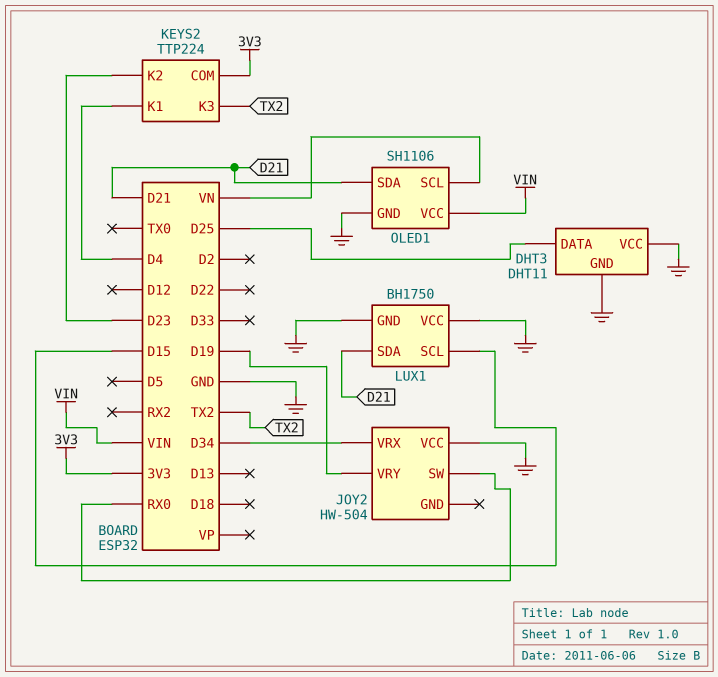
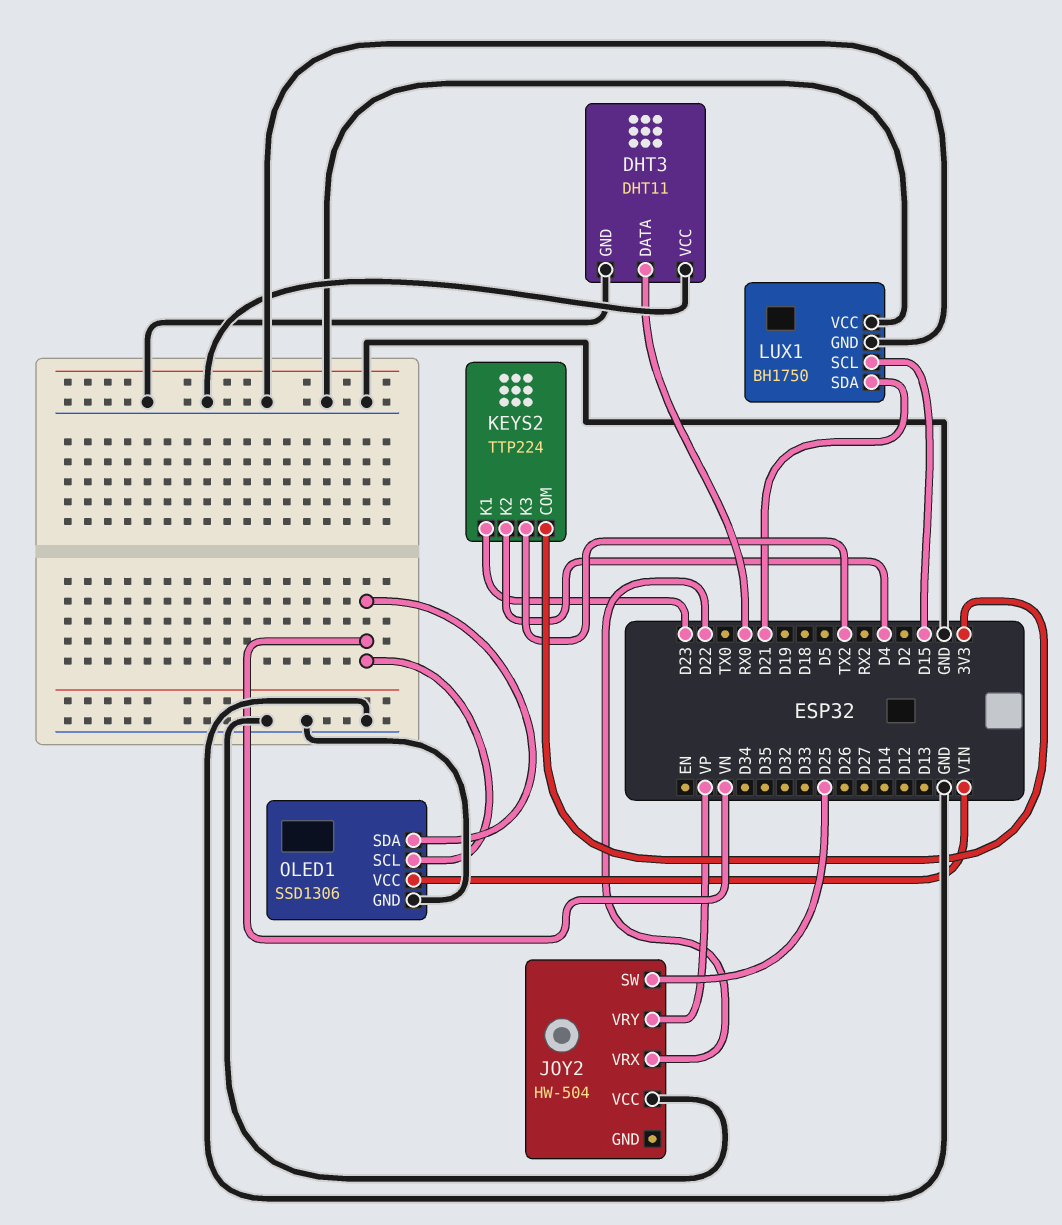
DHT3 pin DATA: D25 -> RX0
JOY2 pin SW: RX0 -> D25
JOY2 pin VRX: D34 -> D22
JOY2 pin VRY: D19 -> VP
KEYS2 pin K1: D4 -> D23
KEYS2 pin K2: D23 -> D4
OLED1: SH1106 -> SSD1306
OLED1 pin SDA: D21 -> VN

